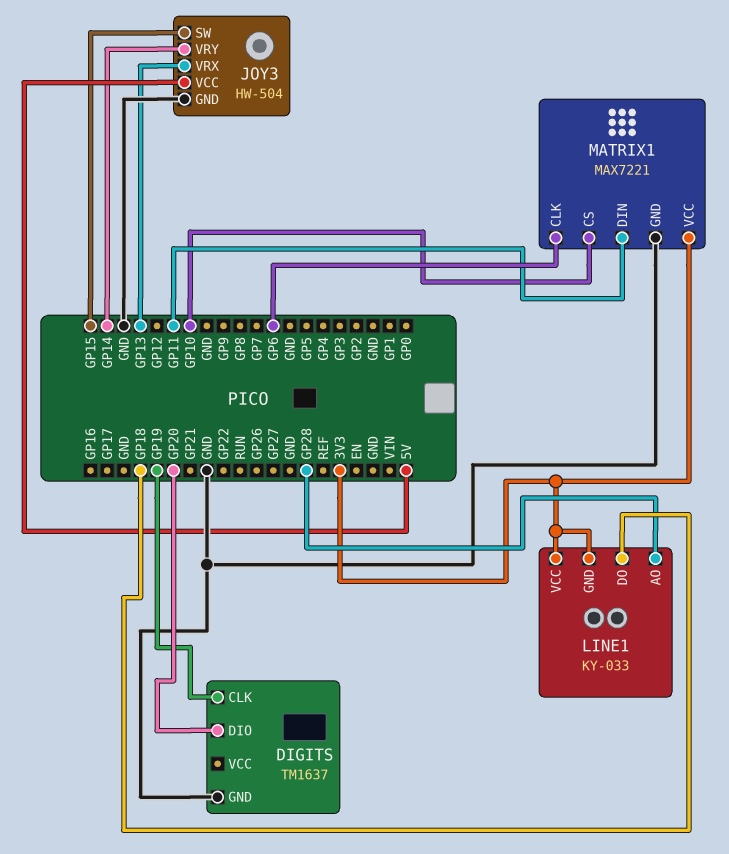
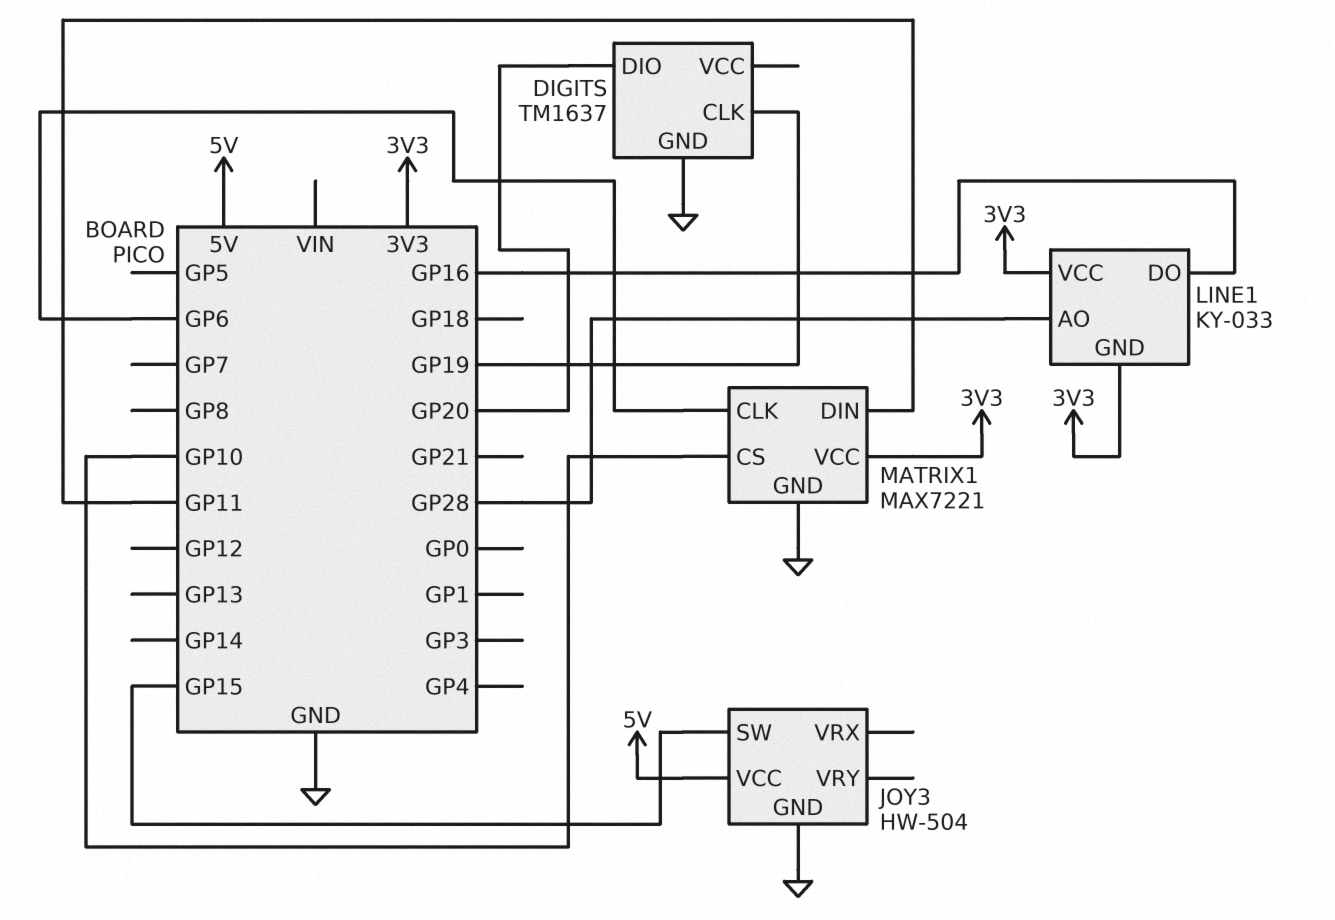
JOY3 pin VRX: GP13 -> none
JOY3 pin VRY: GP14 -> none
LINE1 pin DO: GP18 -> GP16

